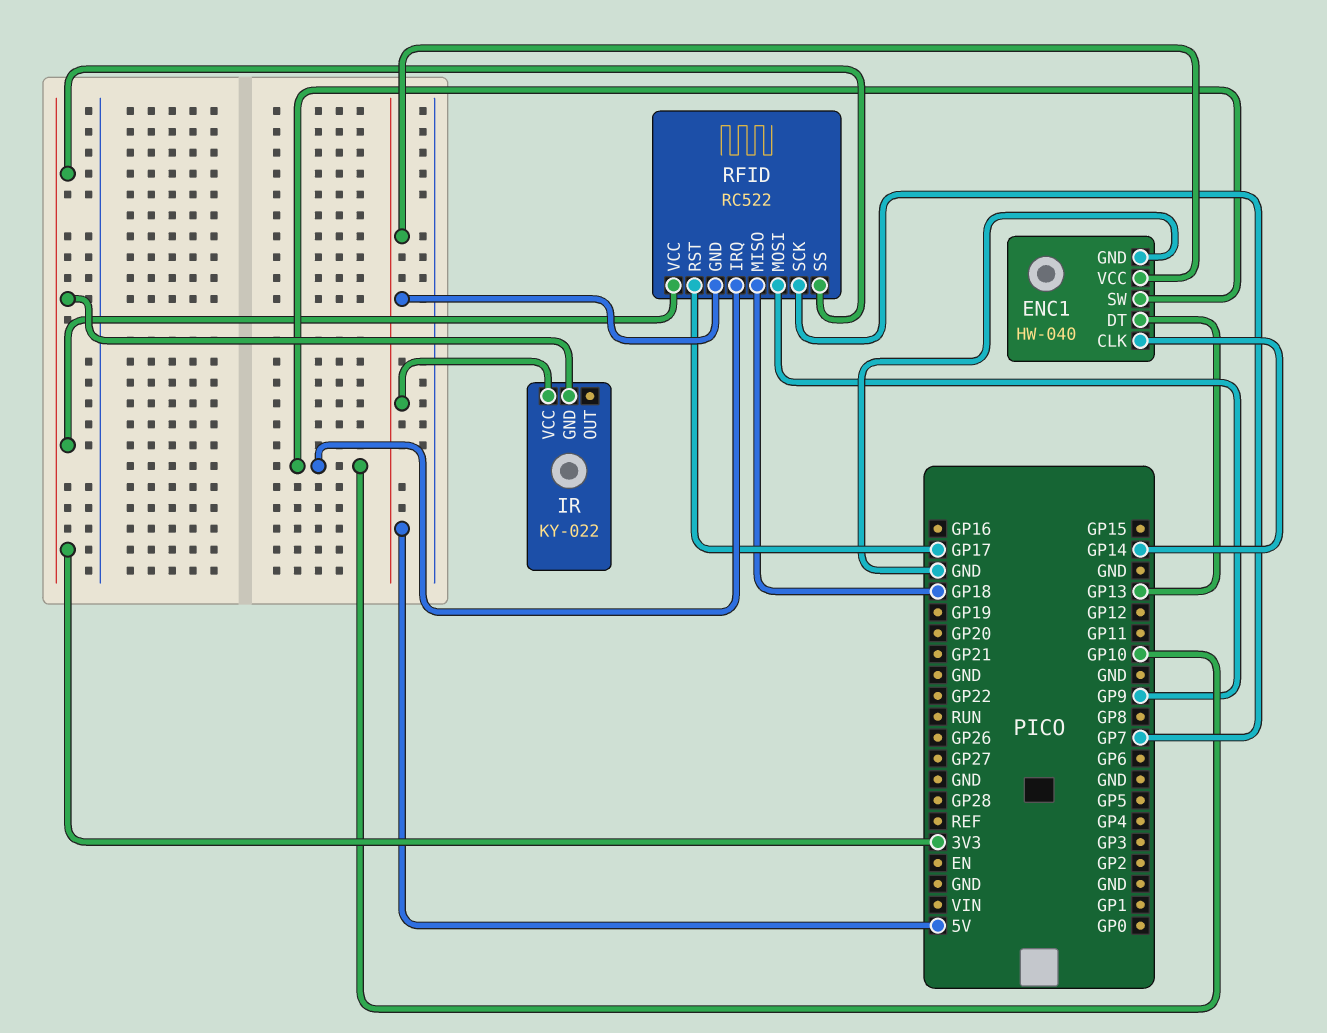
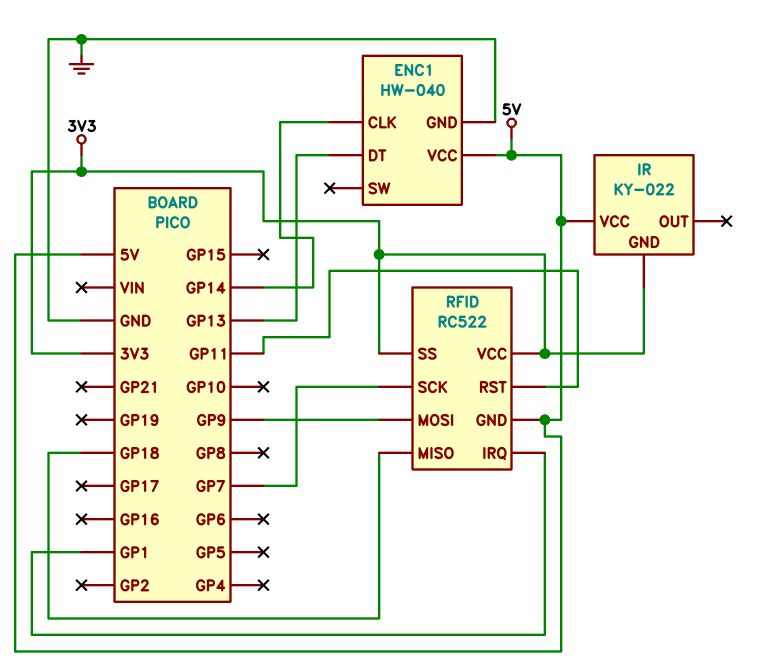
ENC1 pin SW: GP10 -> none
RFID pin IRQ: GP10 -> GP1
RFID pin RST: GP17 -> GP11

